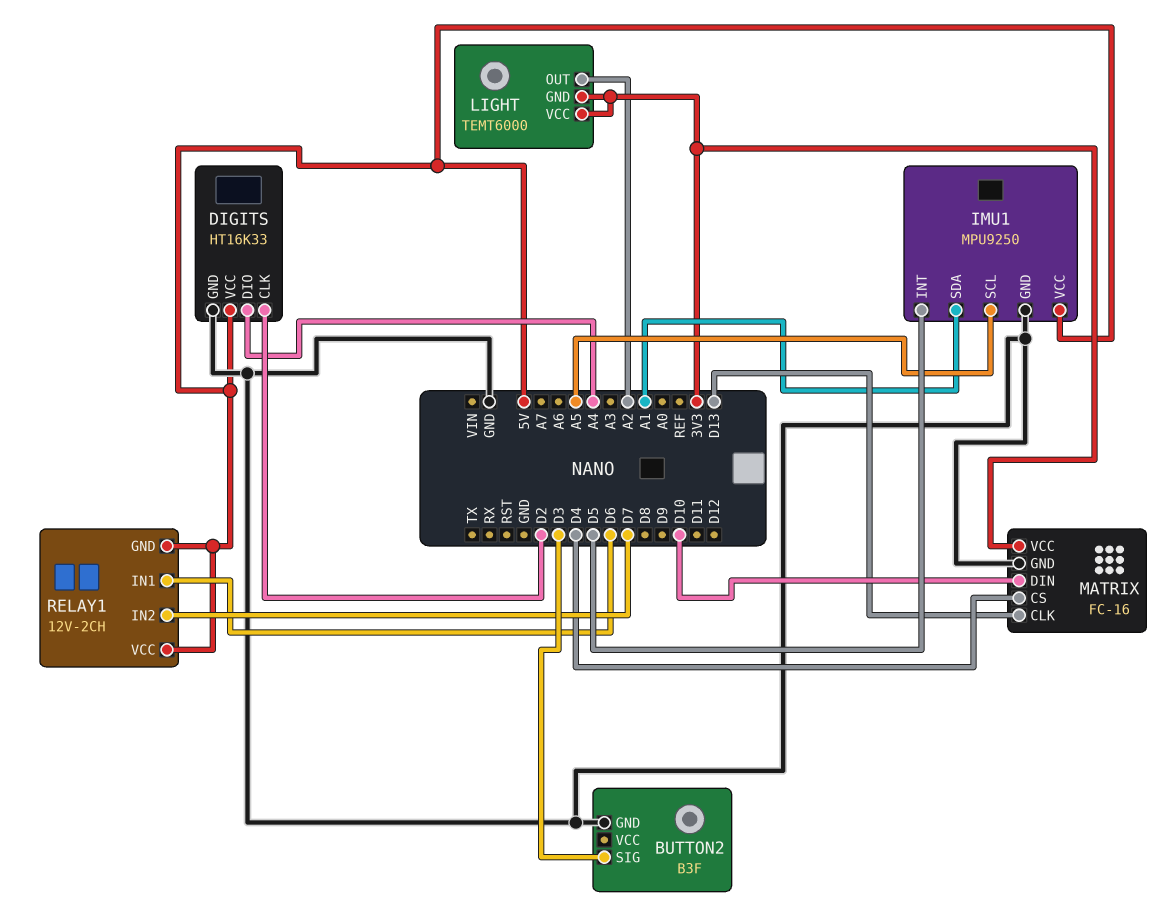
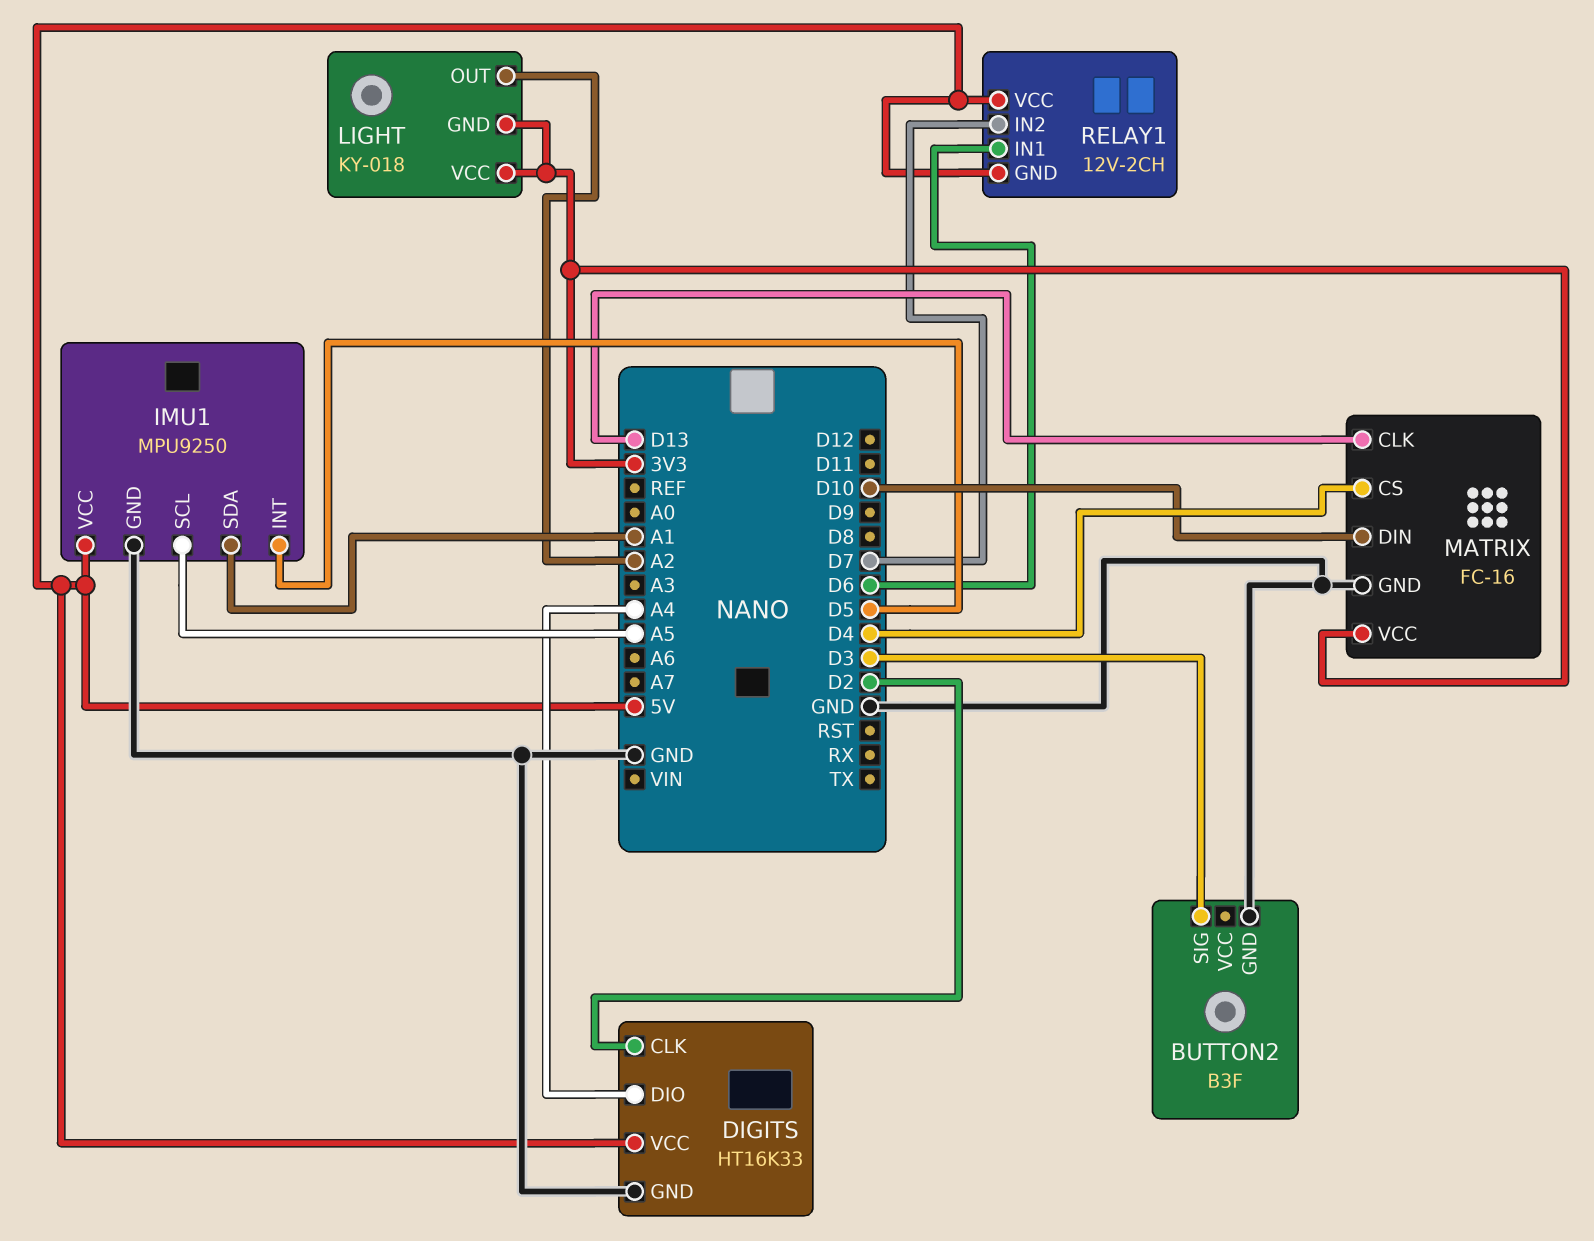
LIGHT: TEMT6000 -> KY-018

